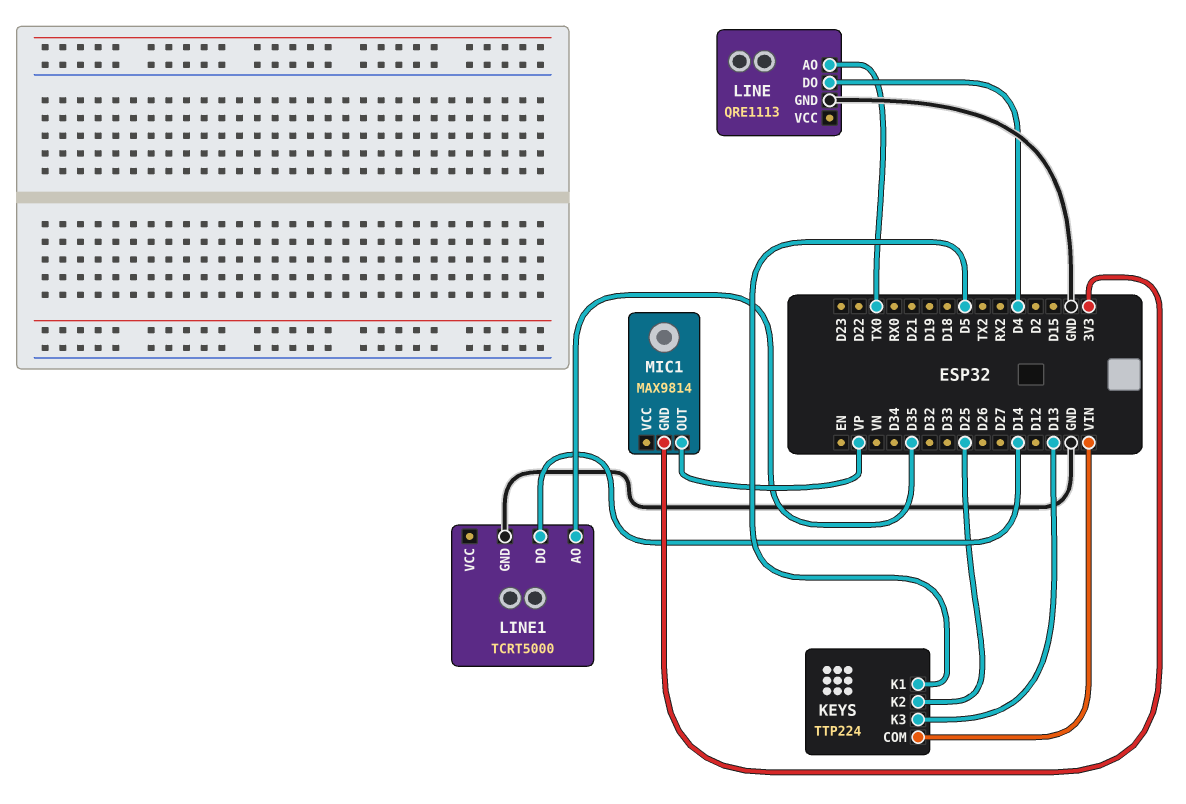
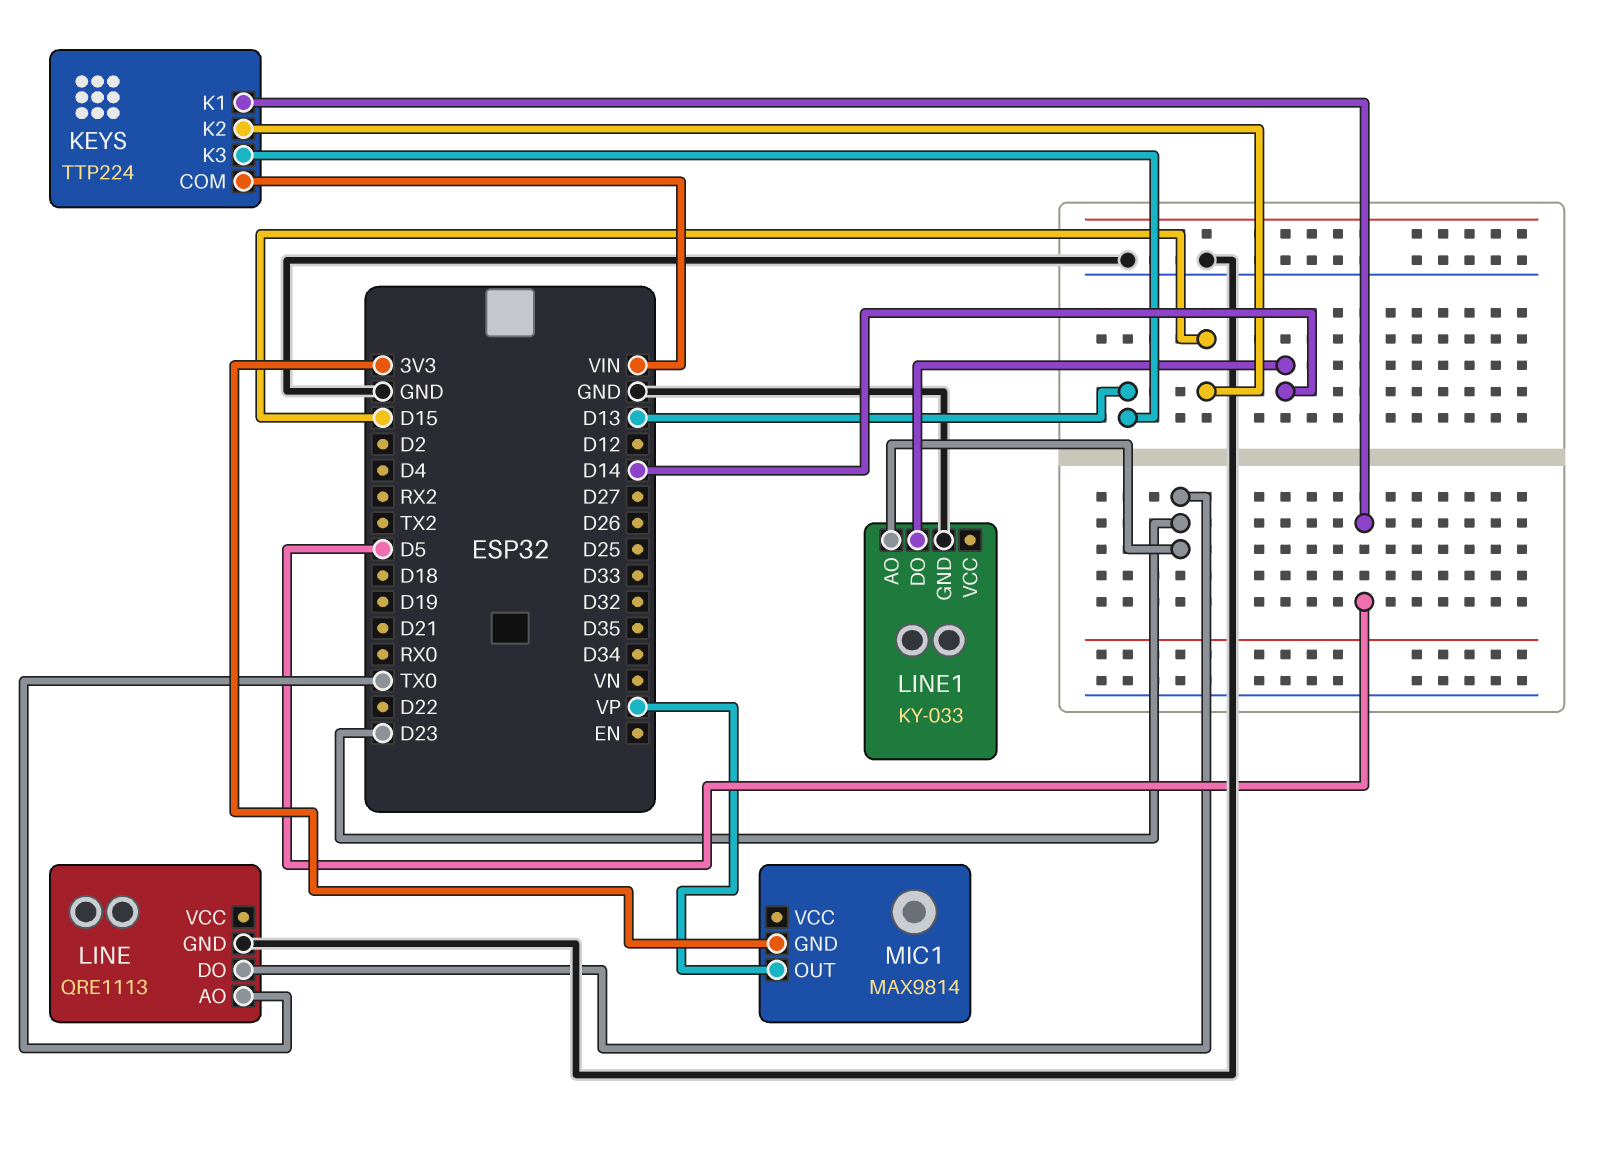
KEYS pin K2: D25 -> D15
LINE pin DO: D4 -> D23
LINE1: TCRT5000 -> KY-033
LINE1 pin AO: D35 -> D23

